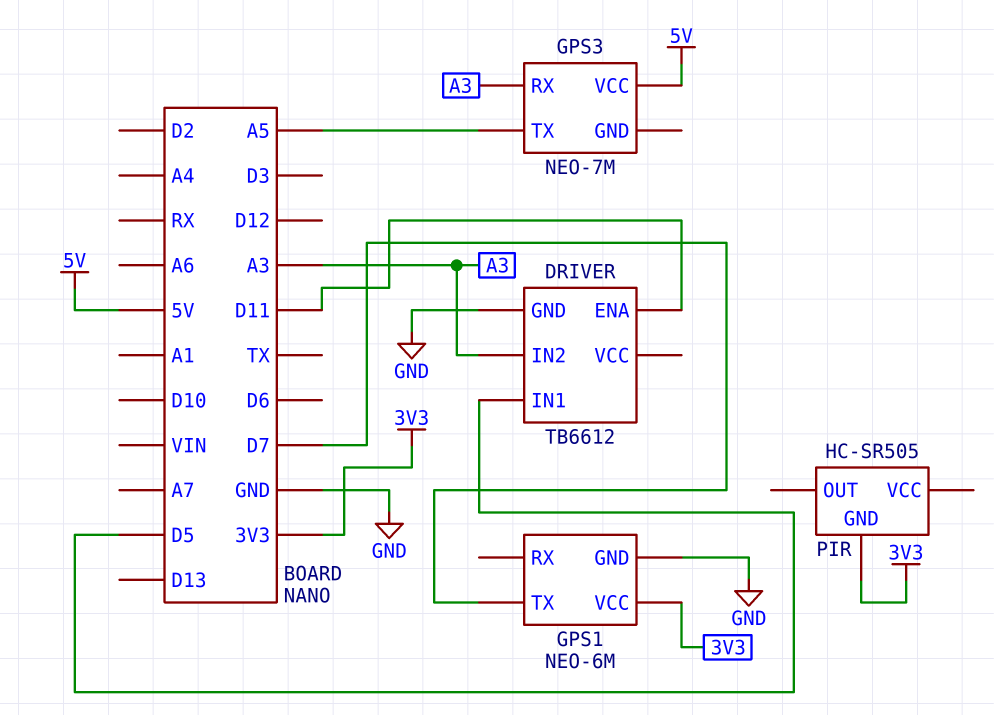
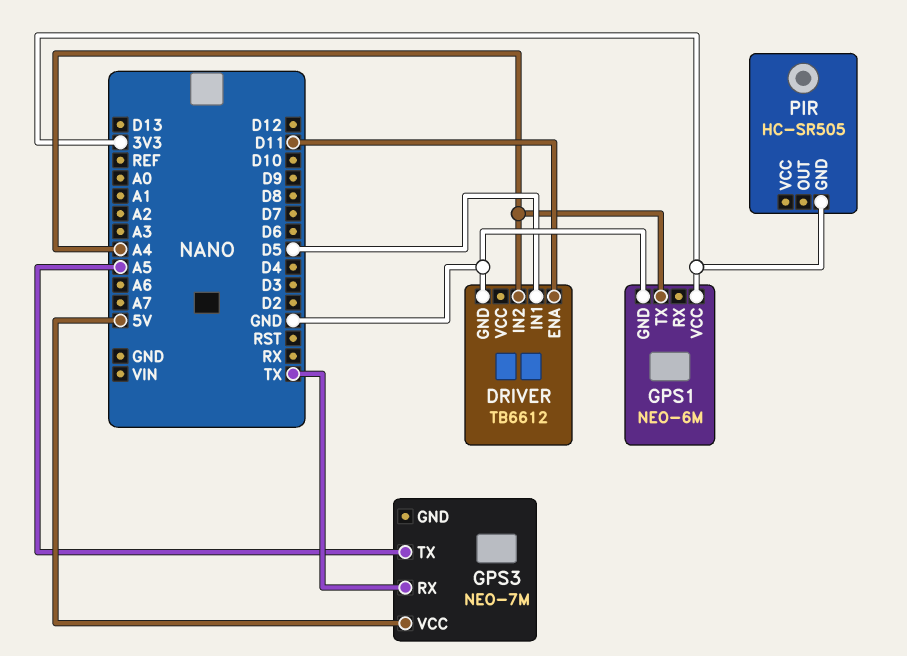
DRIVER pin IN2: A3 -> A4
GPS1 pin TX: D7 -> A4
GPS3 pin RX: A3 -> TX

